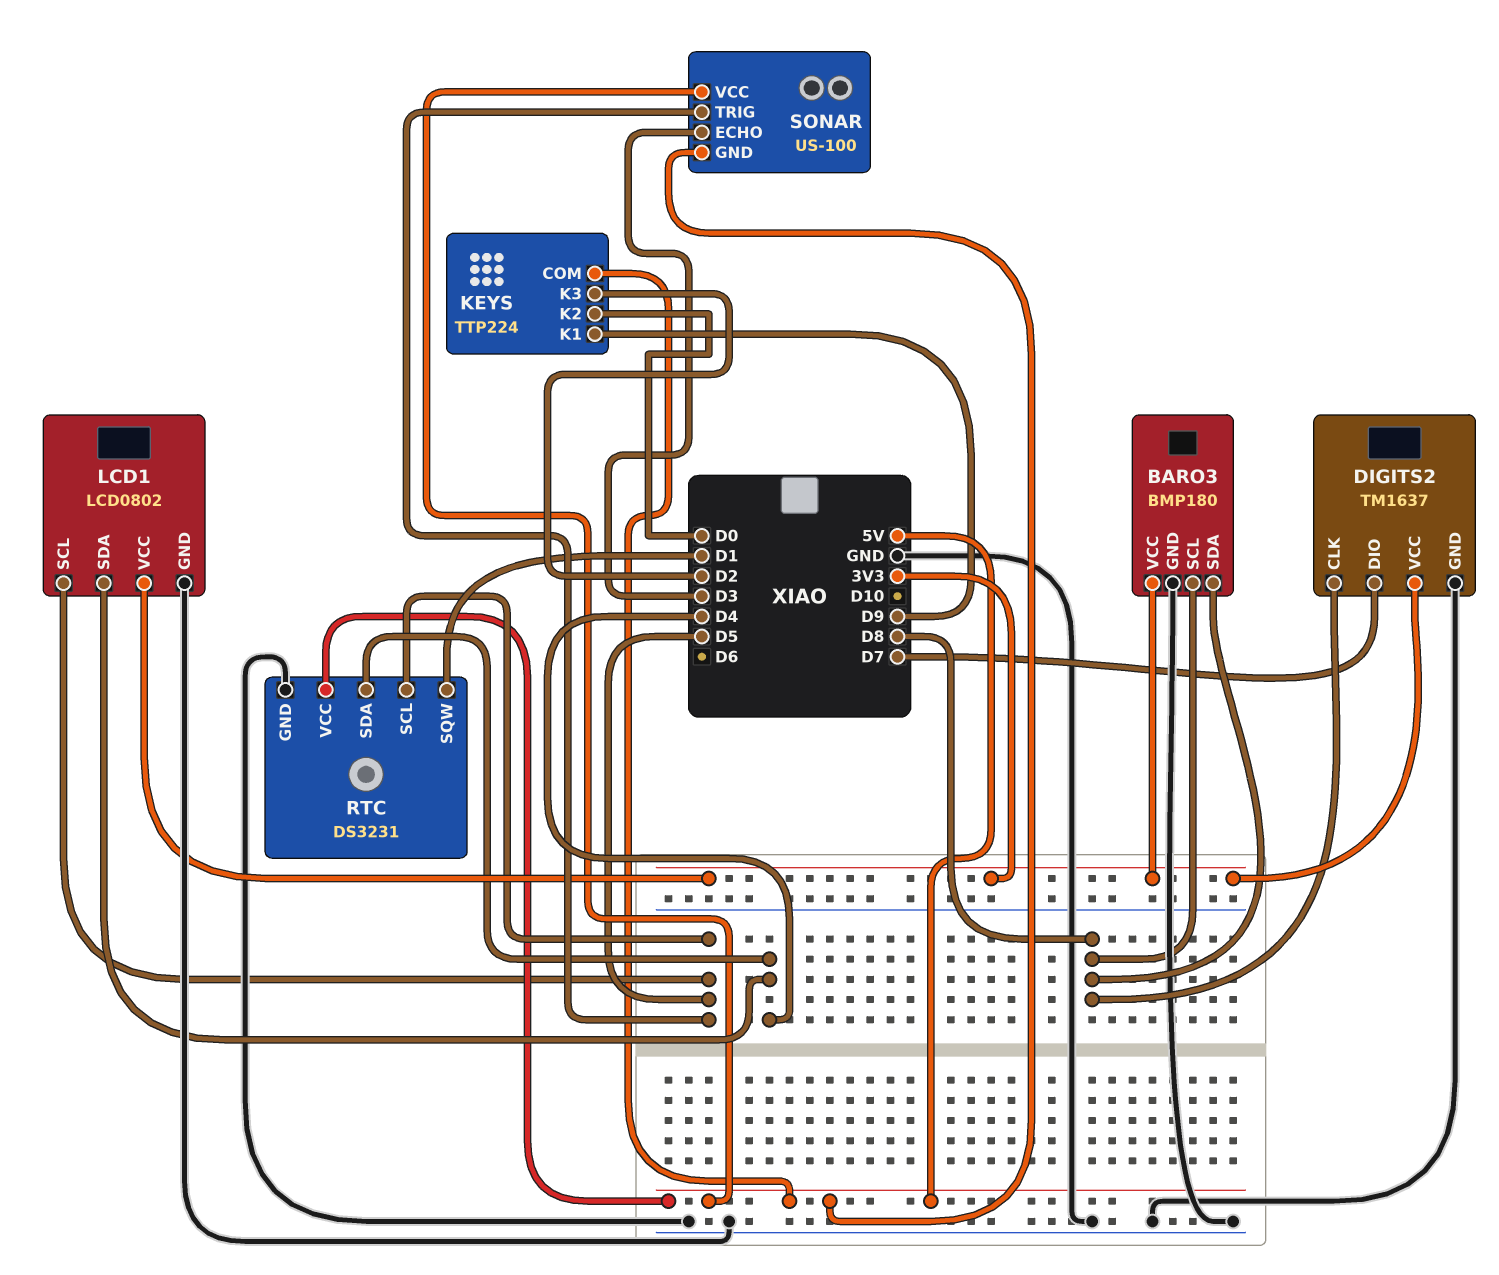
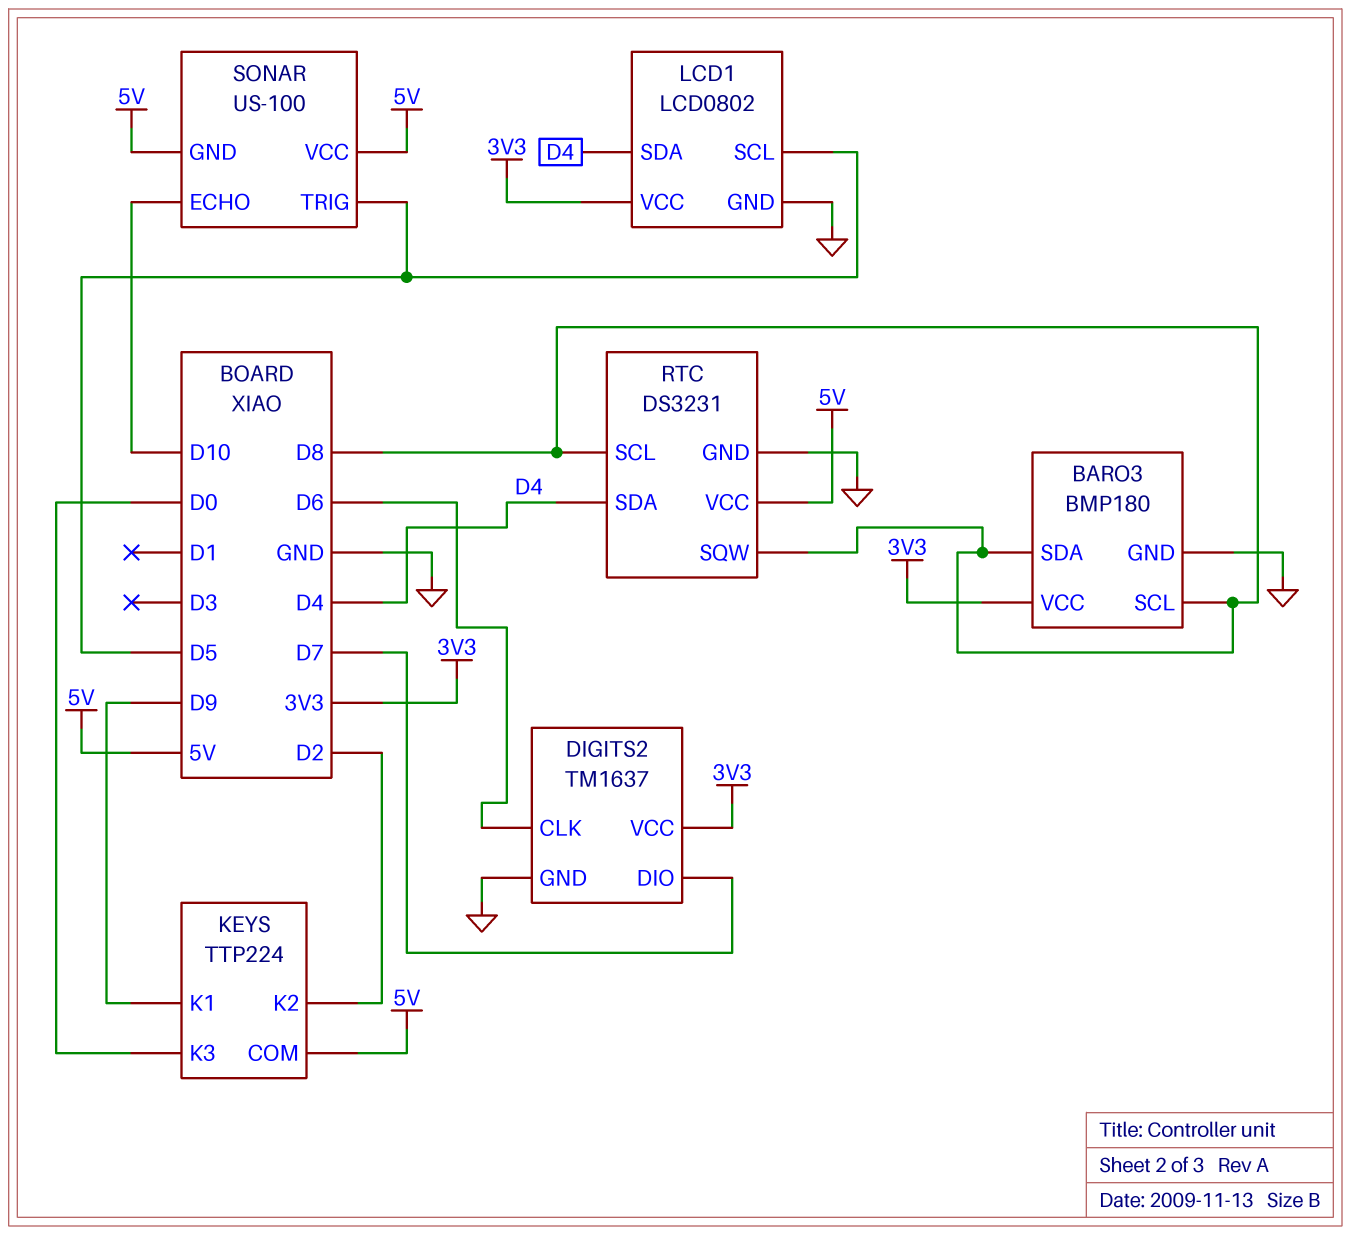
DIGITS2 pin CLK: D8 -> D6
KEYS pin K2: D0 -> D2
KEYS pin K3: D2 -> D0
RTC pin SCL: D5 -> D8
RTC pin SQW: D1 -> D8
SONAR pin ECHO: D3 -> D10

